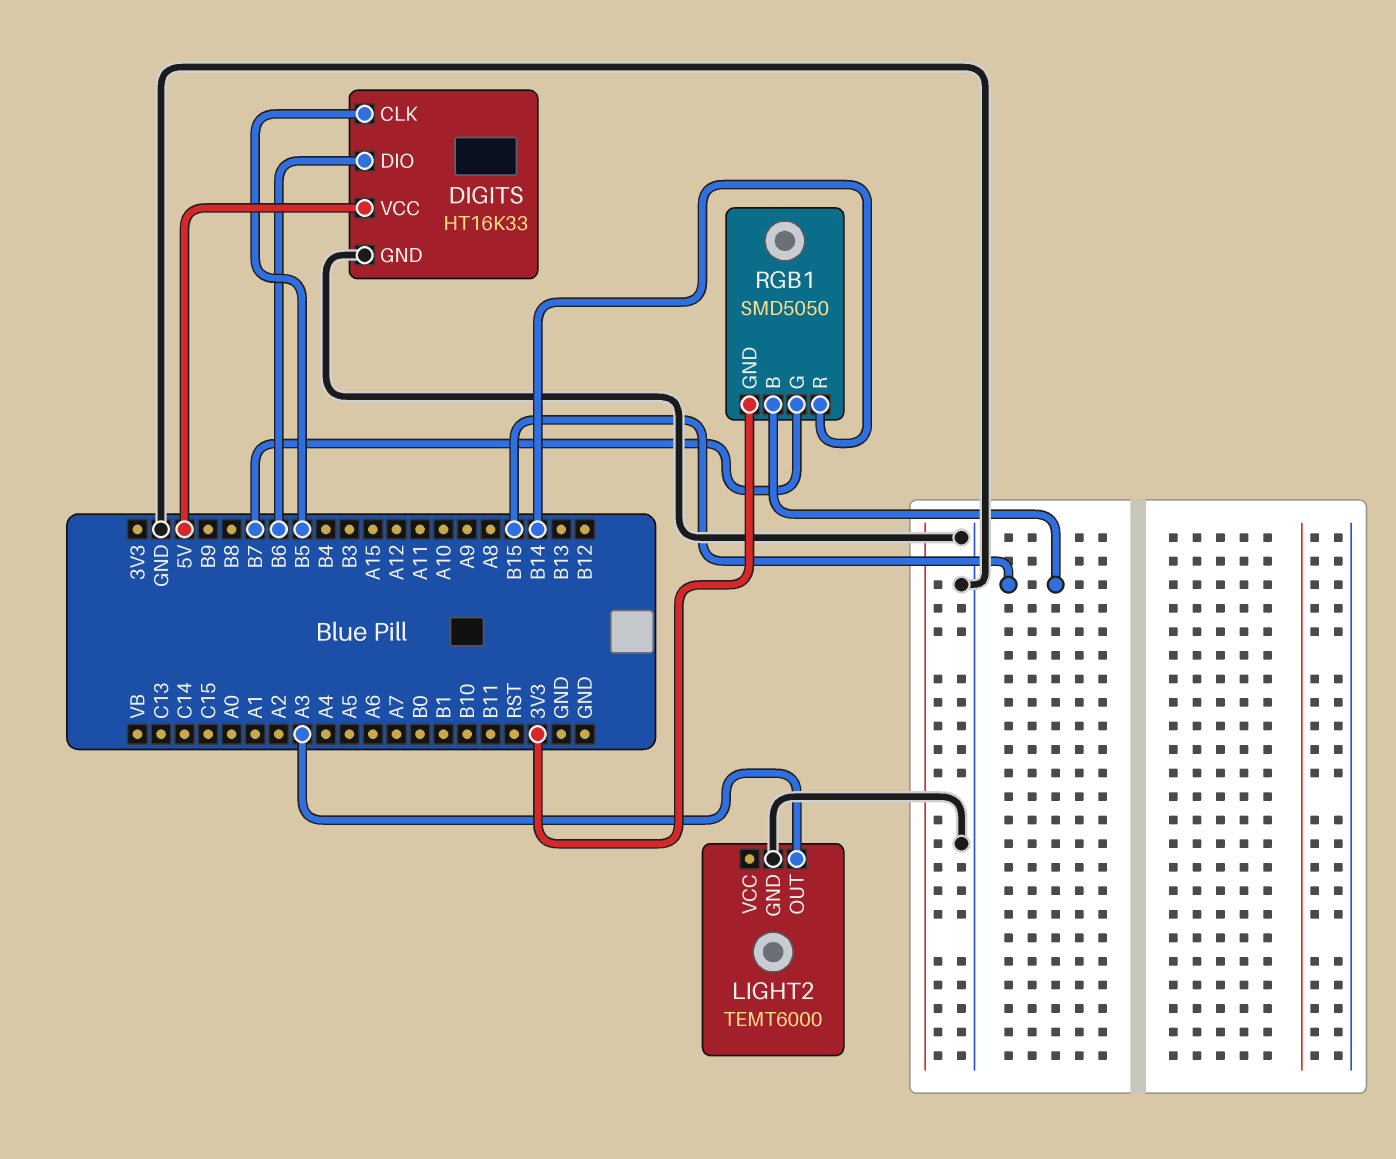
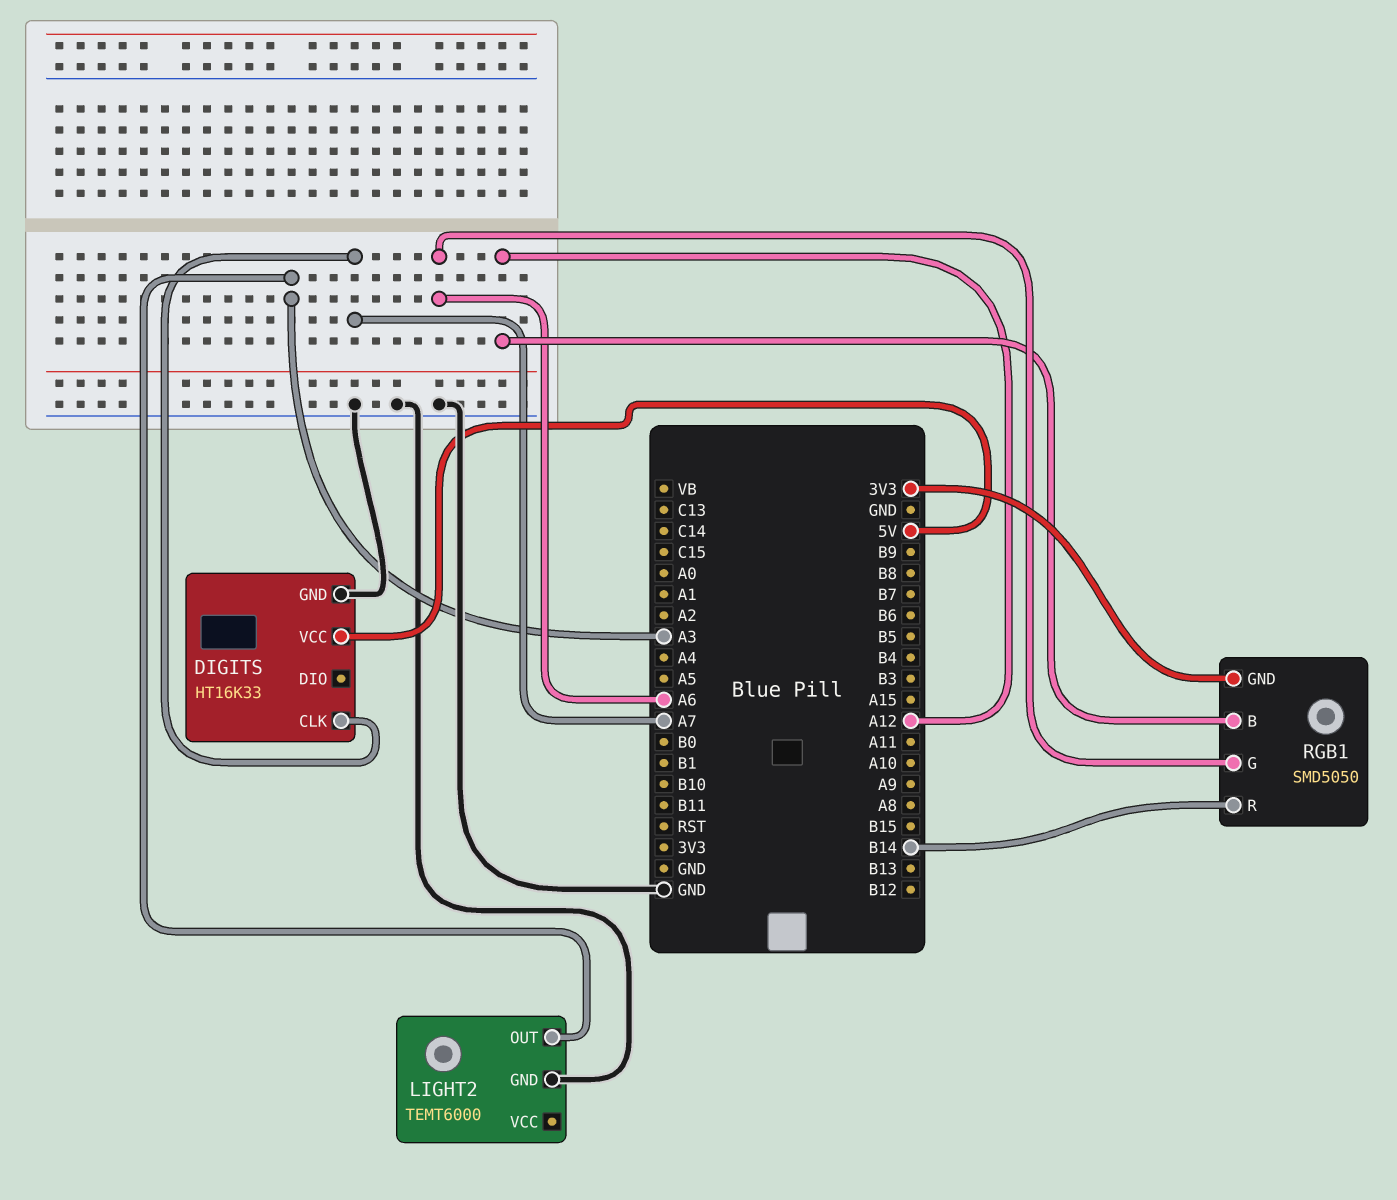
DIGITS pin CLK: B5 -> A7
DIGITS pin DIO: B6 -> none
RGB1 pin B: B15 -> A12
RGB1 pin G: B7 -> A6

